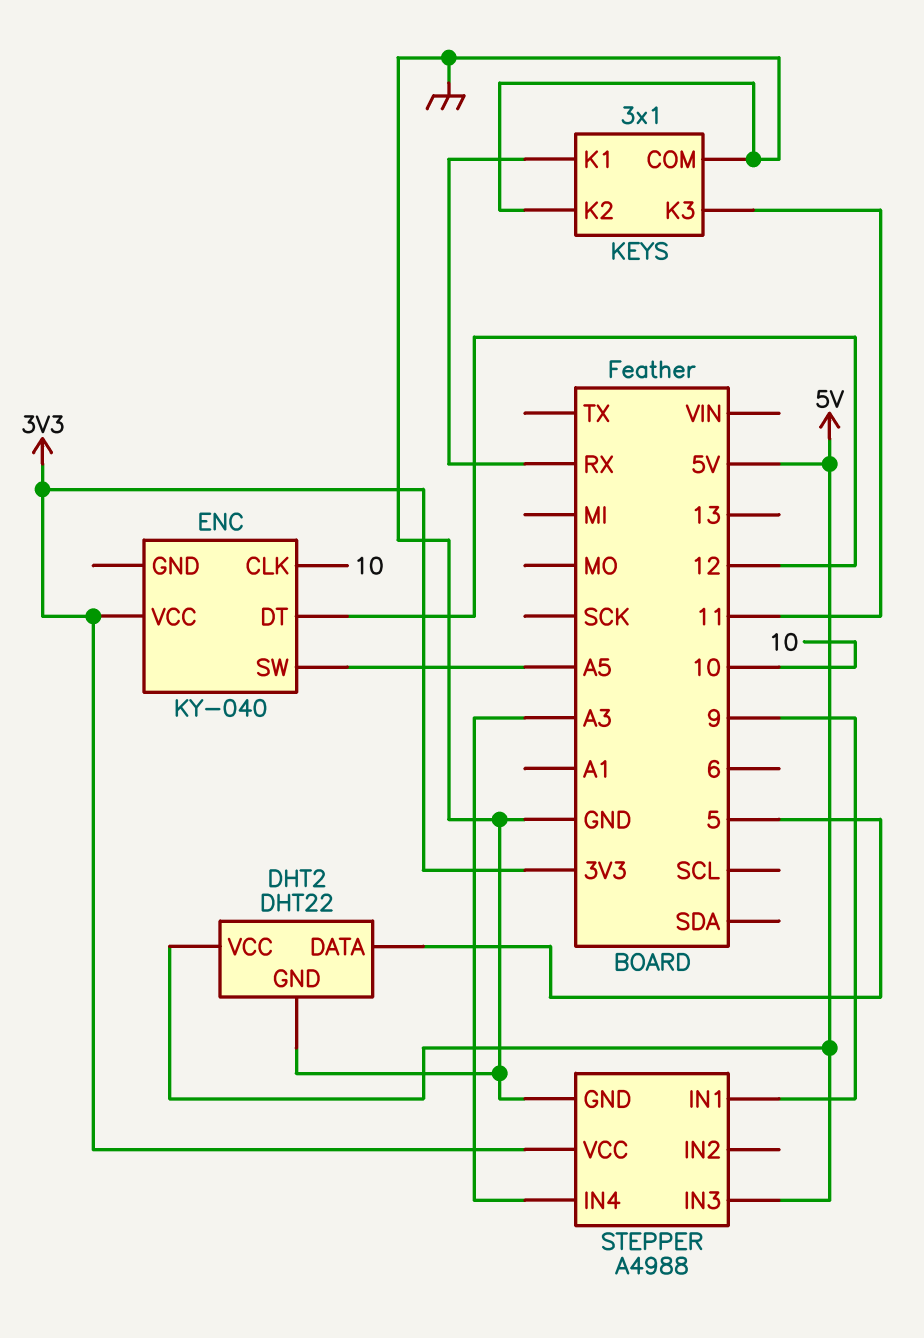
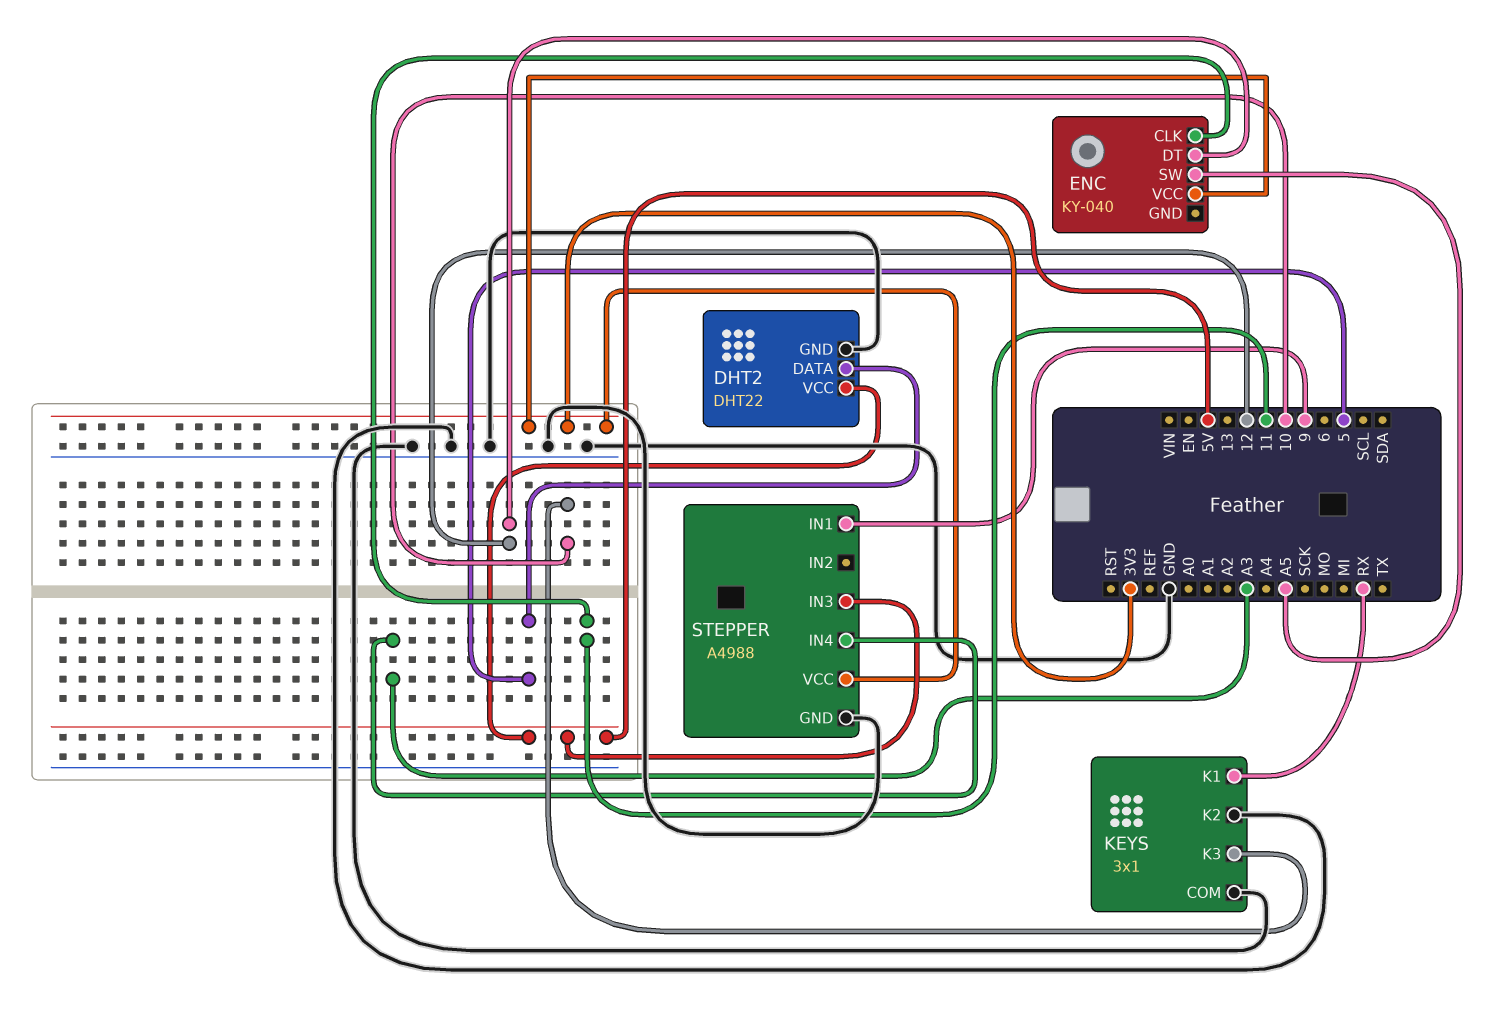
ENC pin CLK: 10 -> 11
KEYS pin K3: 11 -> 10

